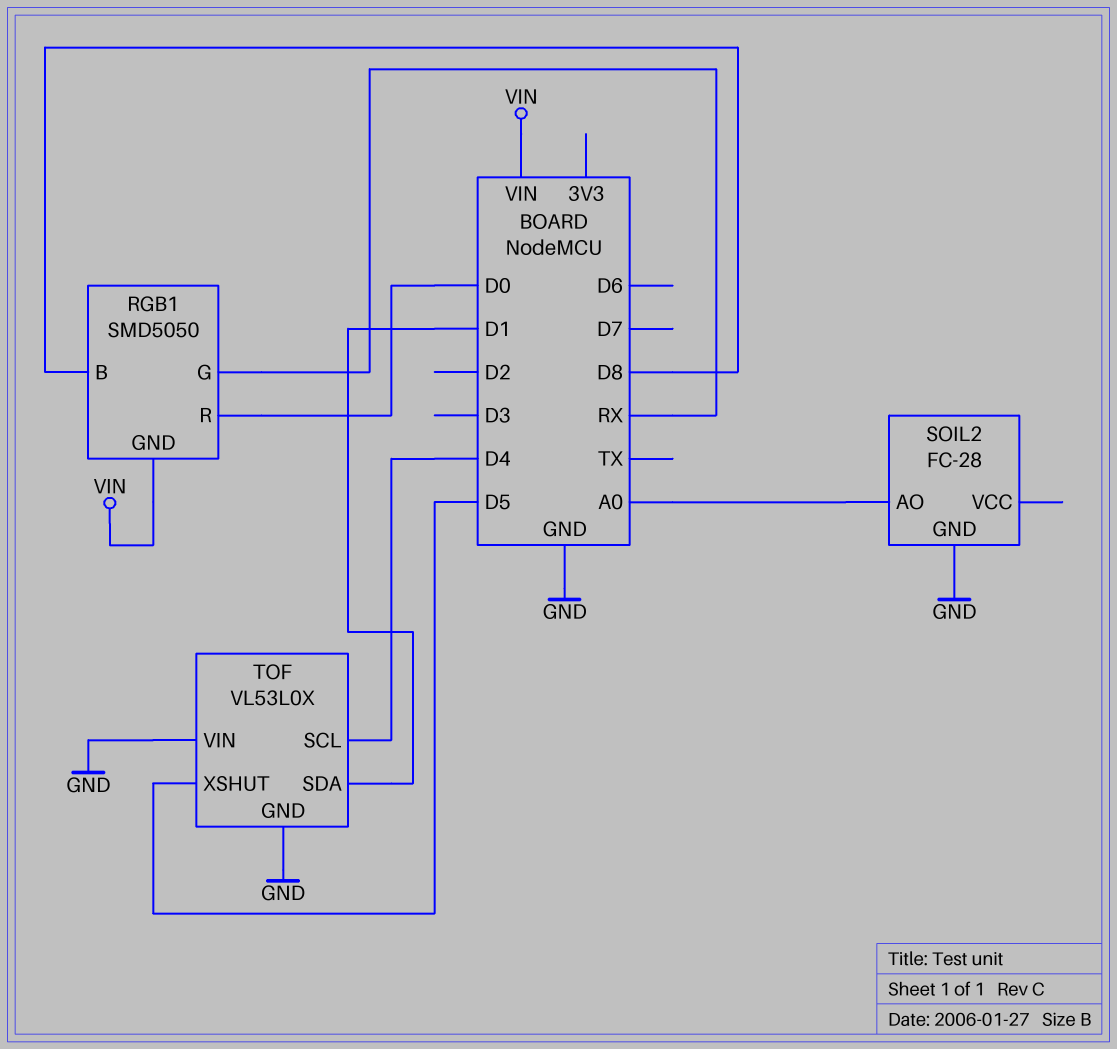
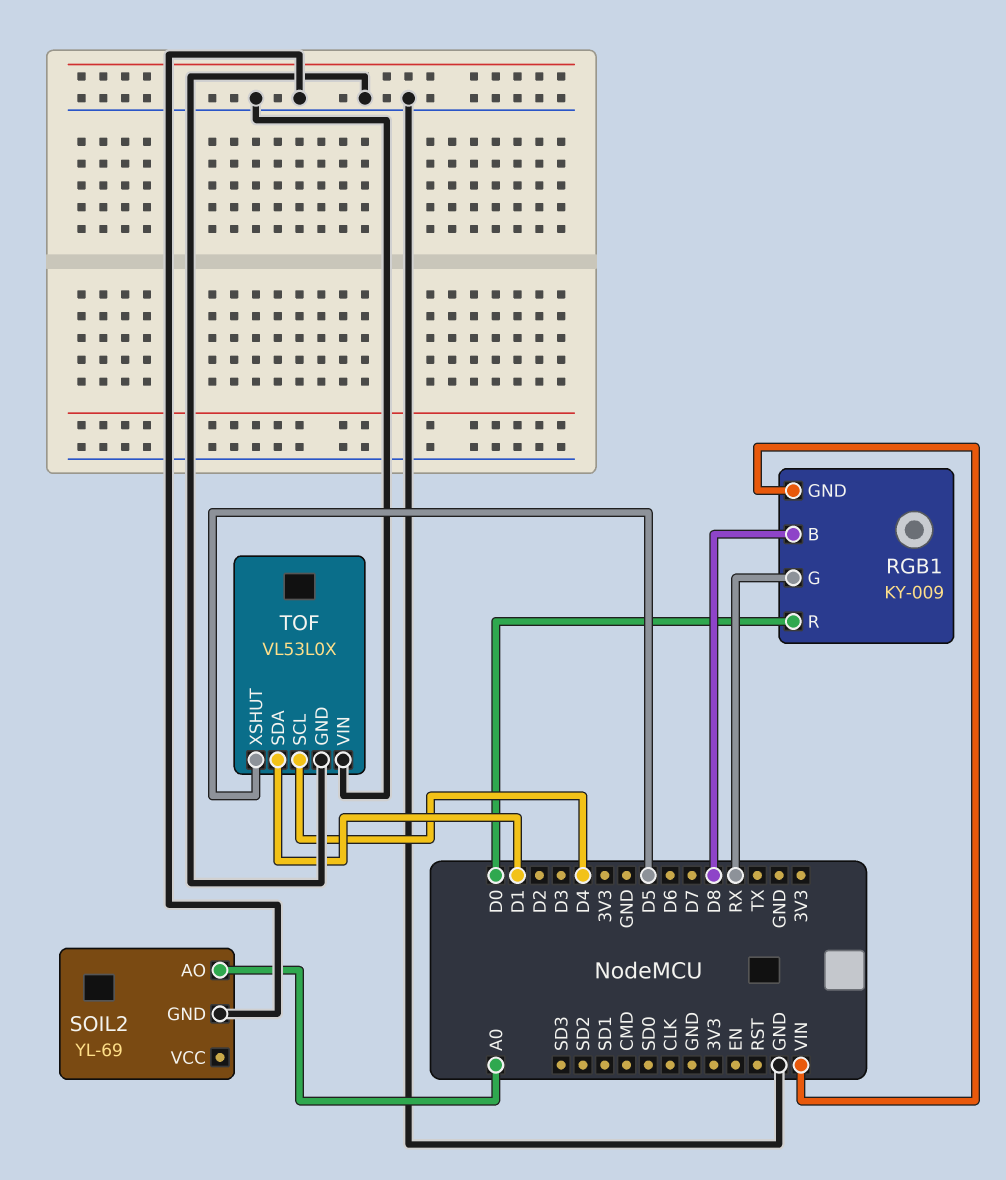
RGB1: SMD5050 -> KY-009
SOIL2: FC-28 -> YL-69

